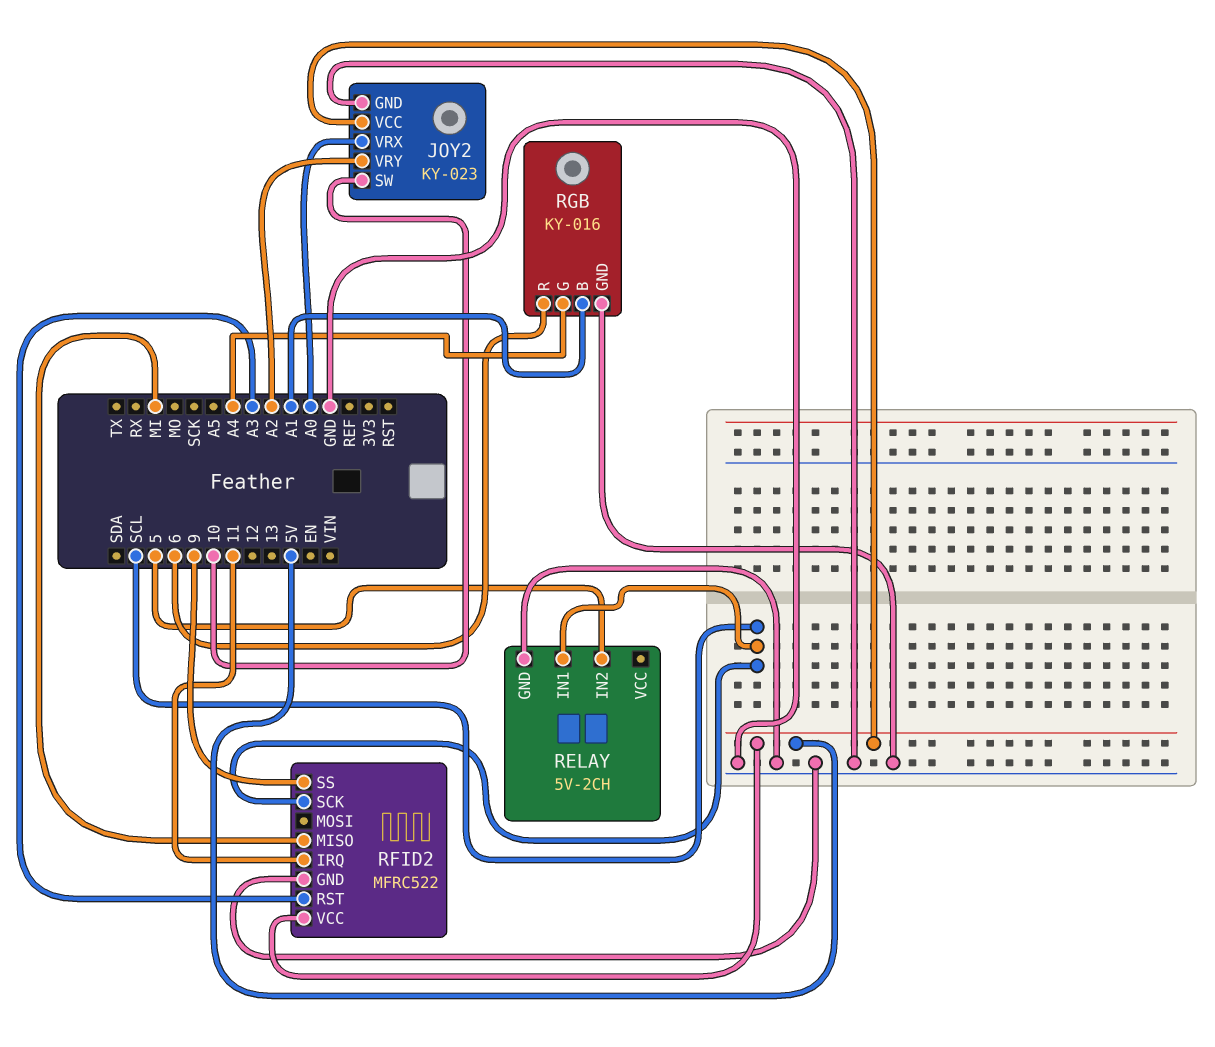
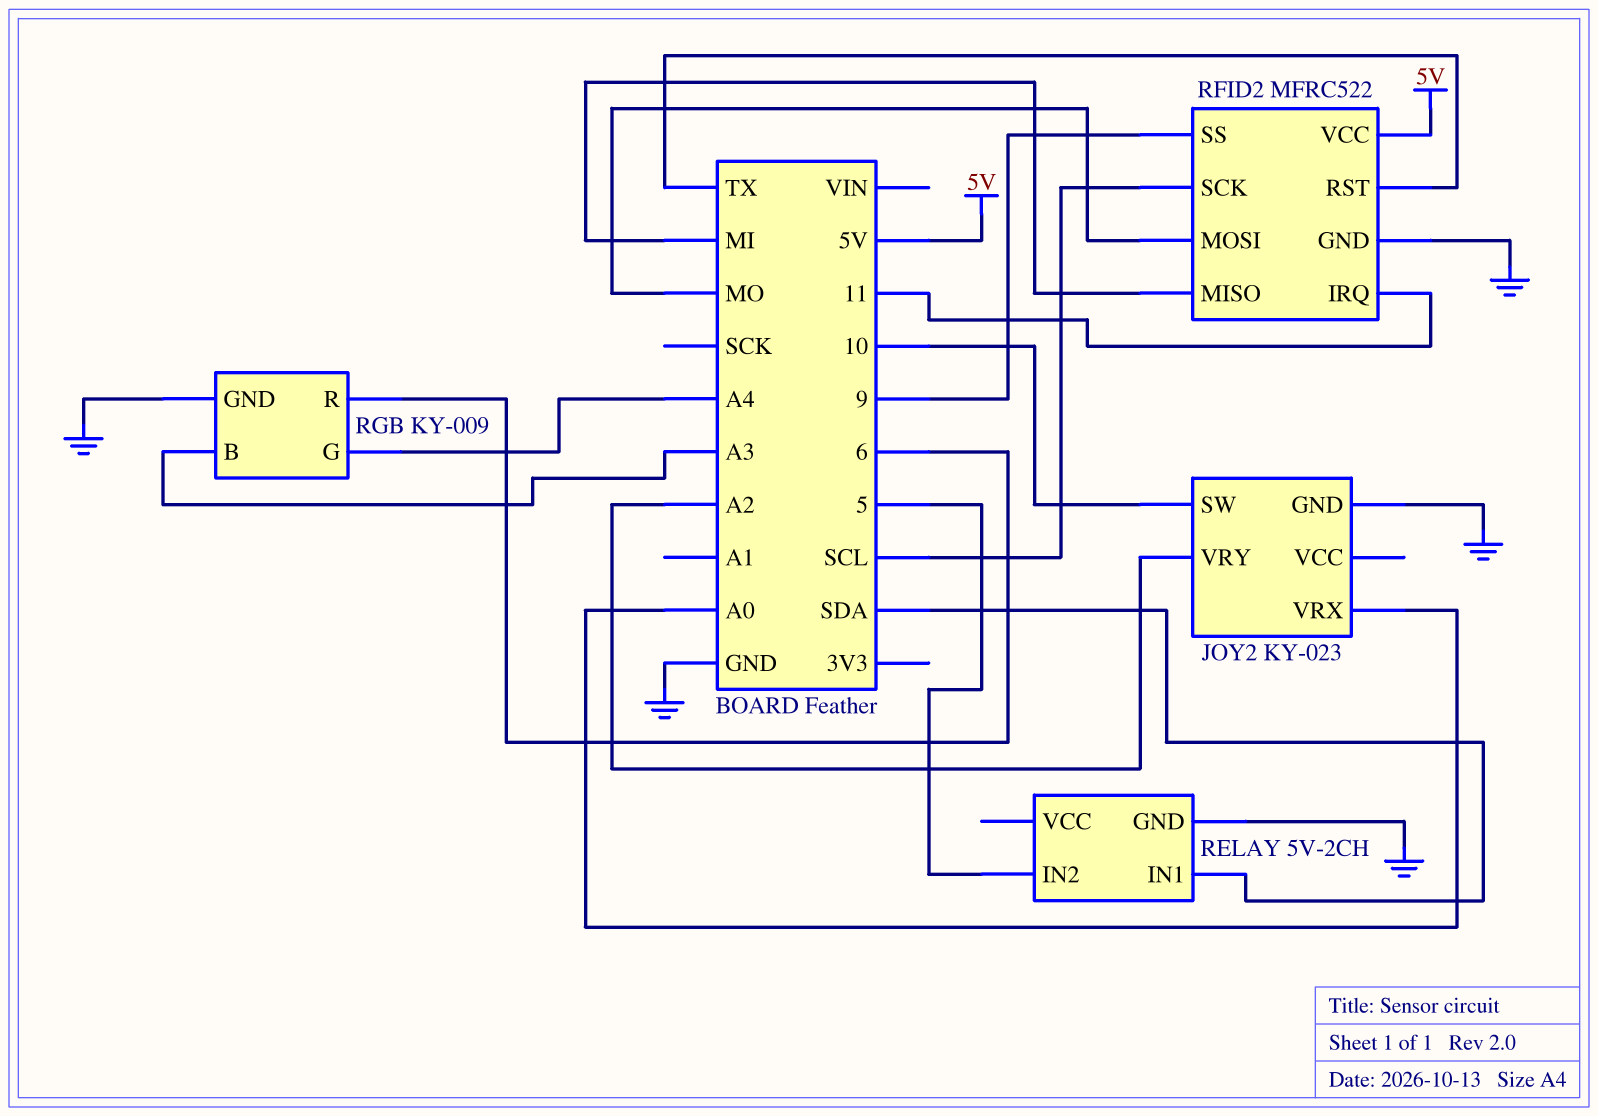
JOY2 pin VCC: 5V -> none
RELAY pin IN1: SCL -> SDA
RFID2 pin MOSI: none -> MO
RFID2 pin RST: A3 -> TX
RGB: KY-016 -> KY-009
RGB pin B: A1 -> A3

